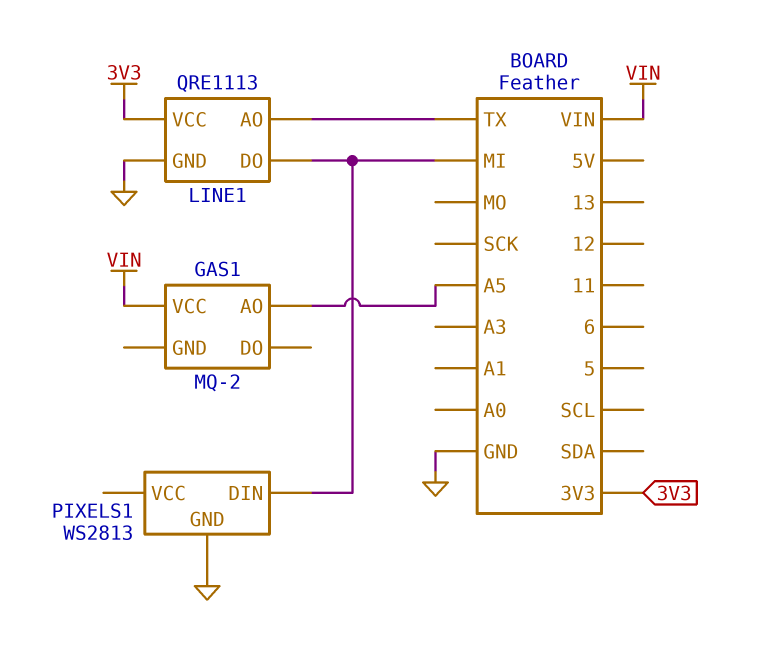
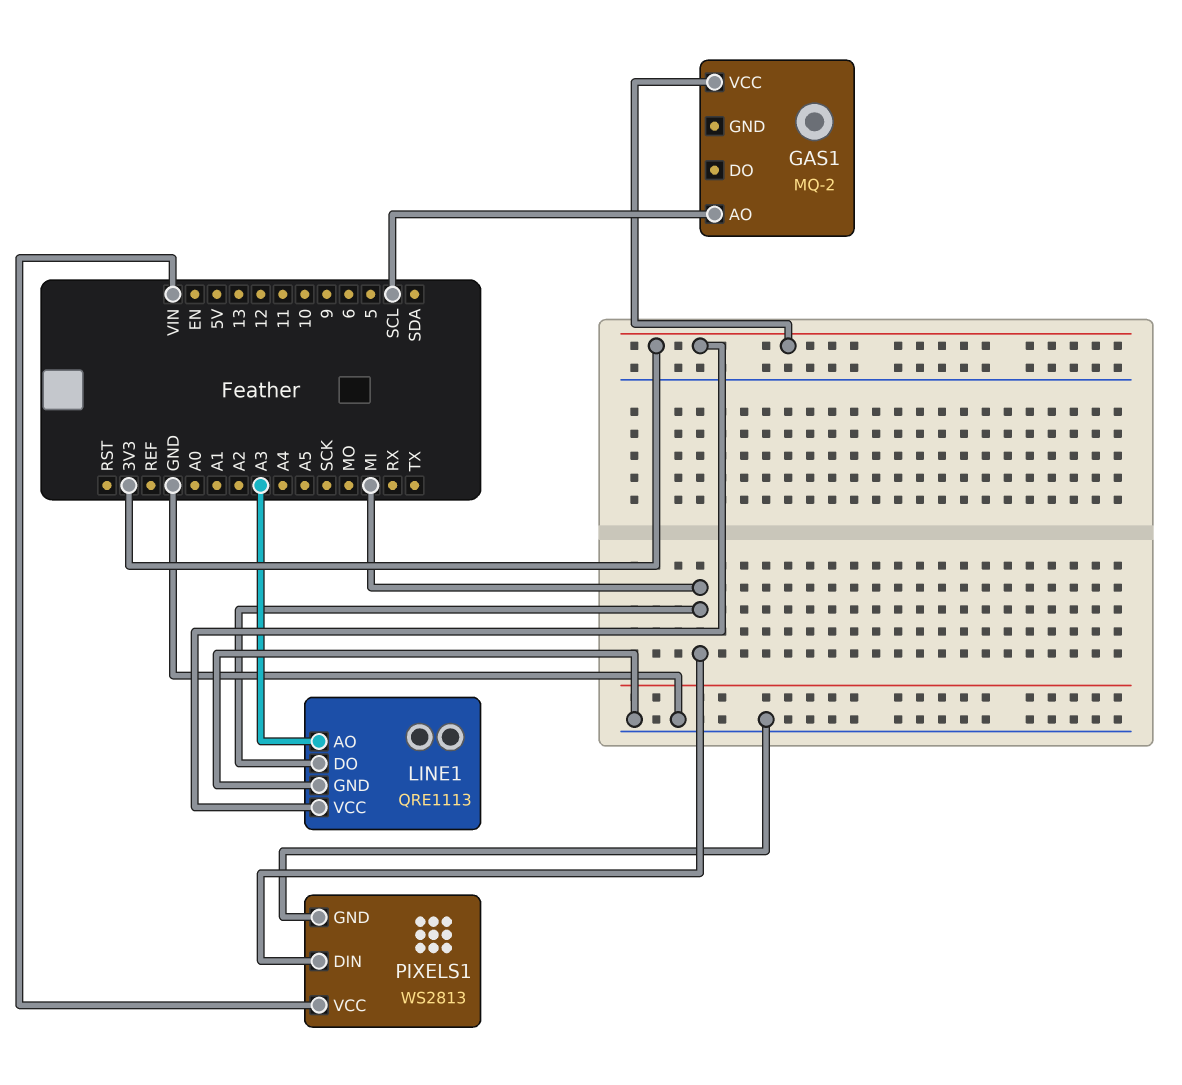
GAS1 pin AO: A5 -> SCL
GAS1 pin VCC: VIN -> 3V3
LINE1 pin AO: TX -> A3
PIXELS1 pin VCC: none -> VIN

